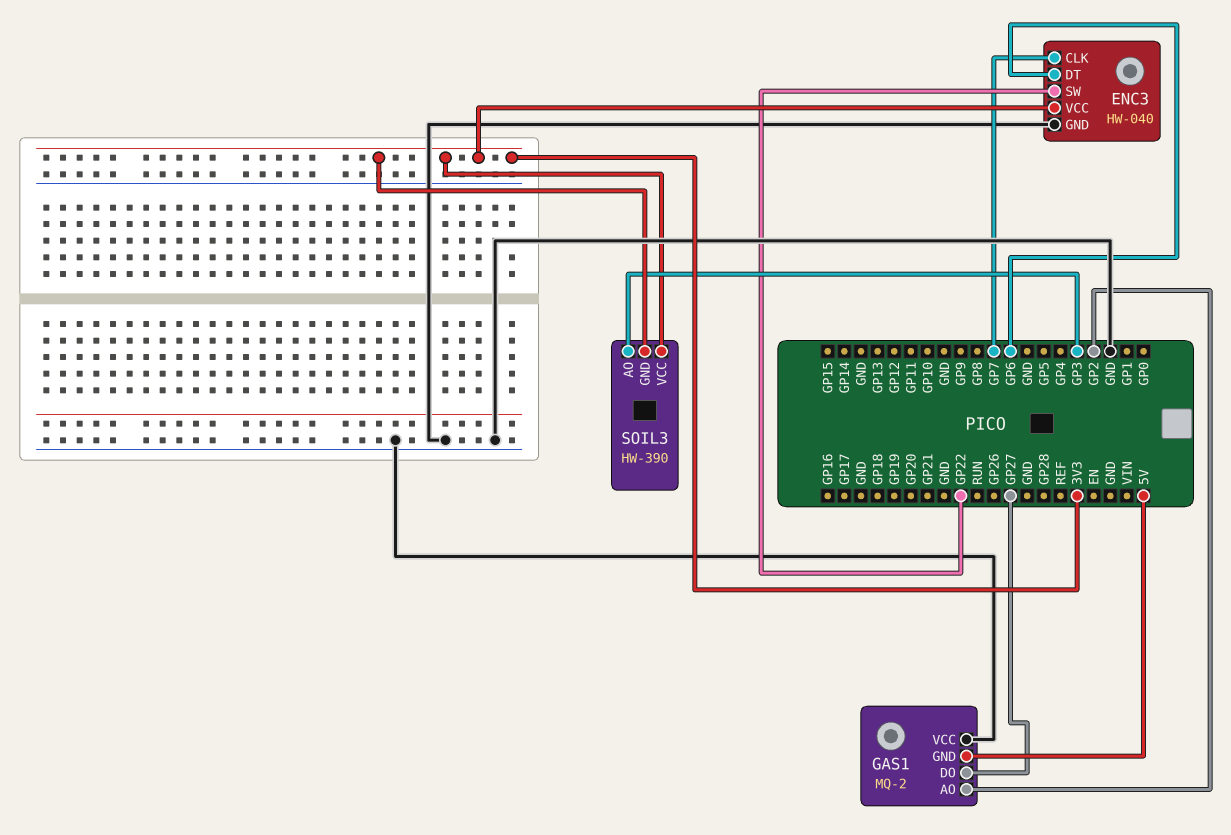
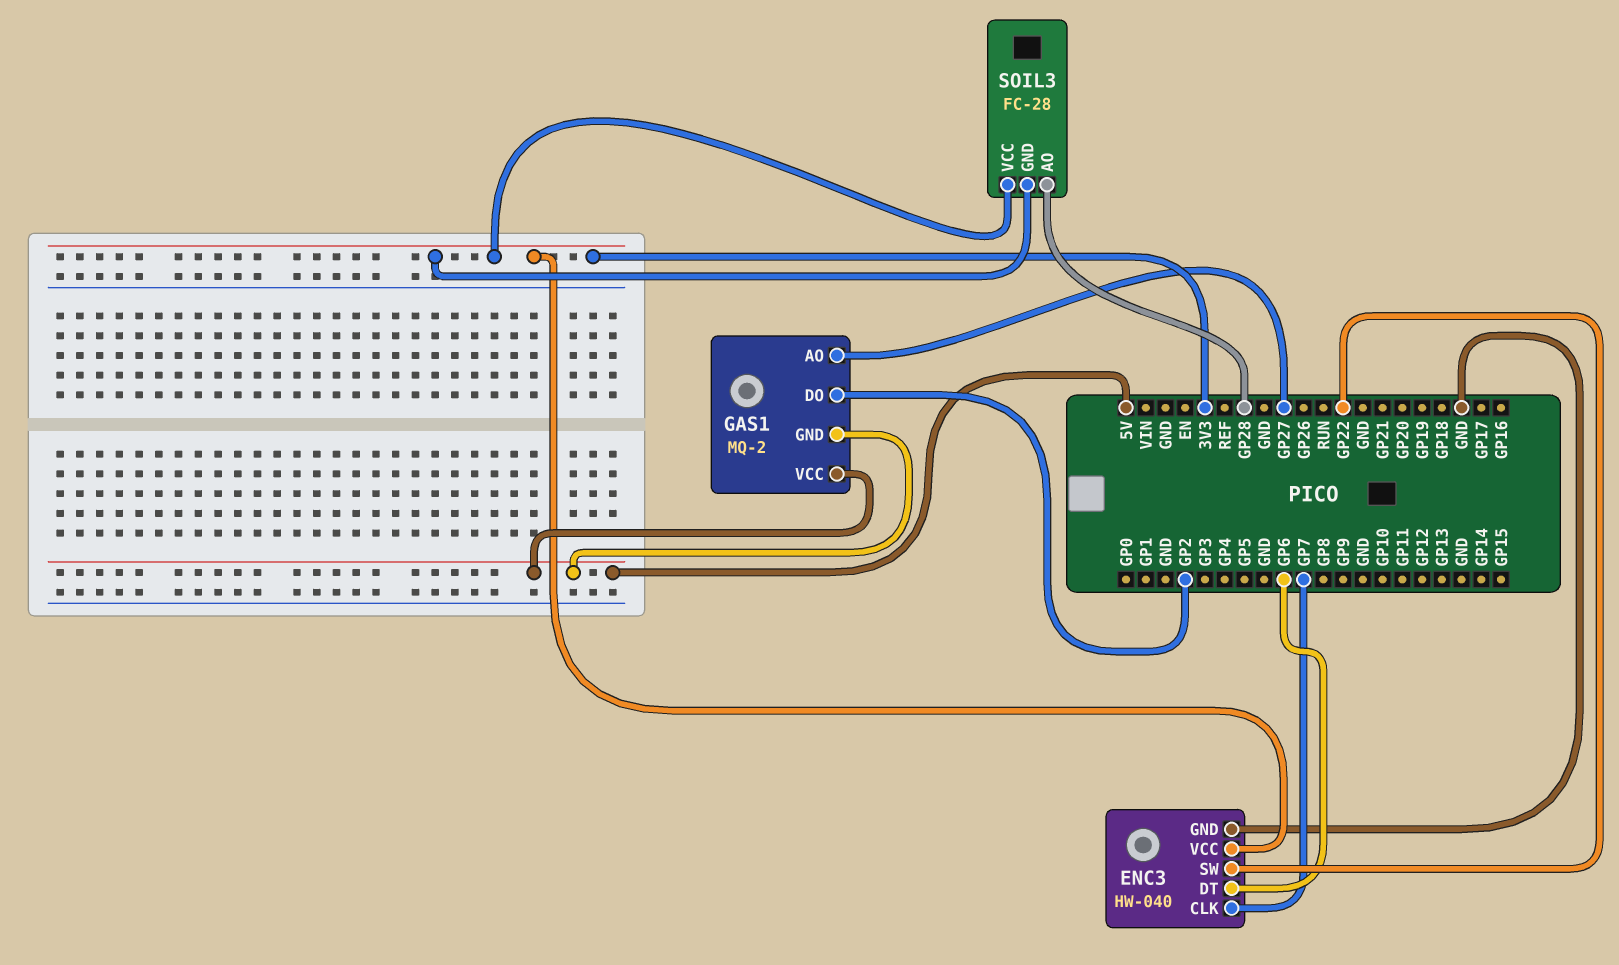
GAS1 pin AO: GP2 -> GP27
GAS1 pin DO: GP27 -> GP2
GAS1 pin VCC: GND -> 5V
SOIL3: HW-390 -> FC-28
SOIL3 pin AO: GP3 -> GP28

